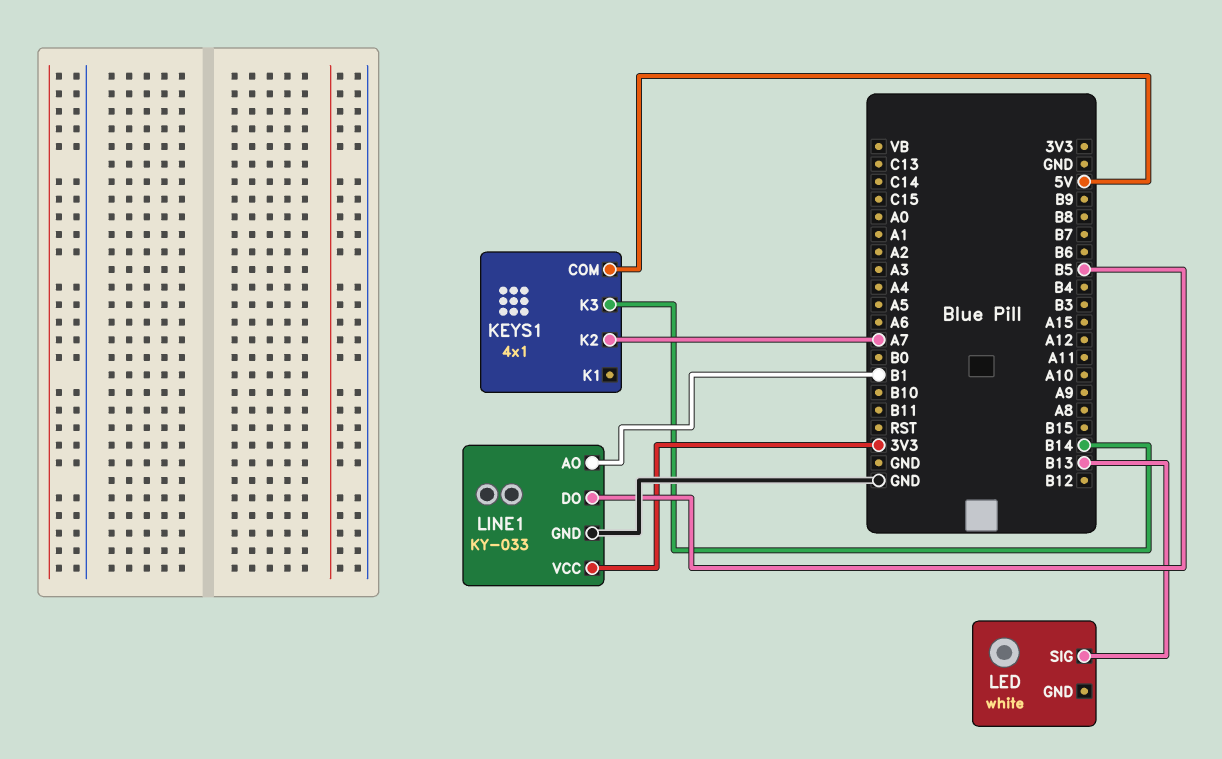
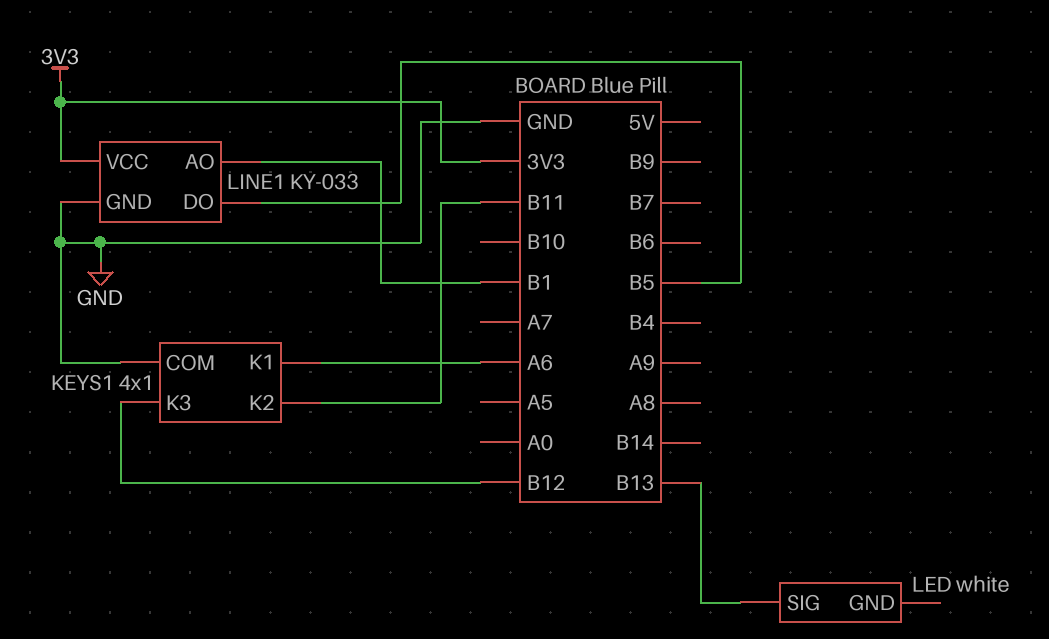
KEYS1 pin COM: 5V -> GND
KEYS1 pin K1: none -> A6
KEYS1 pin K2: A7 -> B11
KEYS1 pin K3: B14 -> B12

